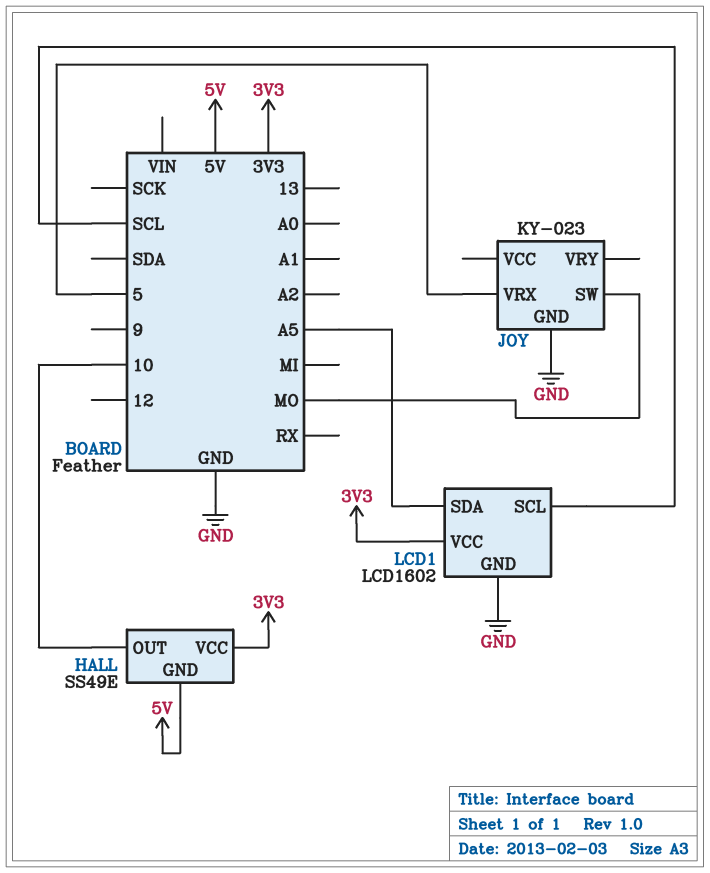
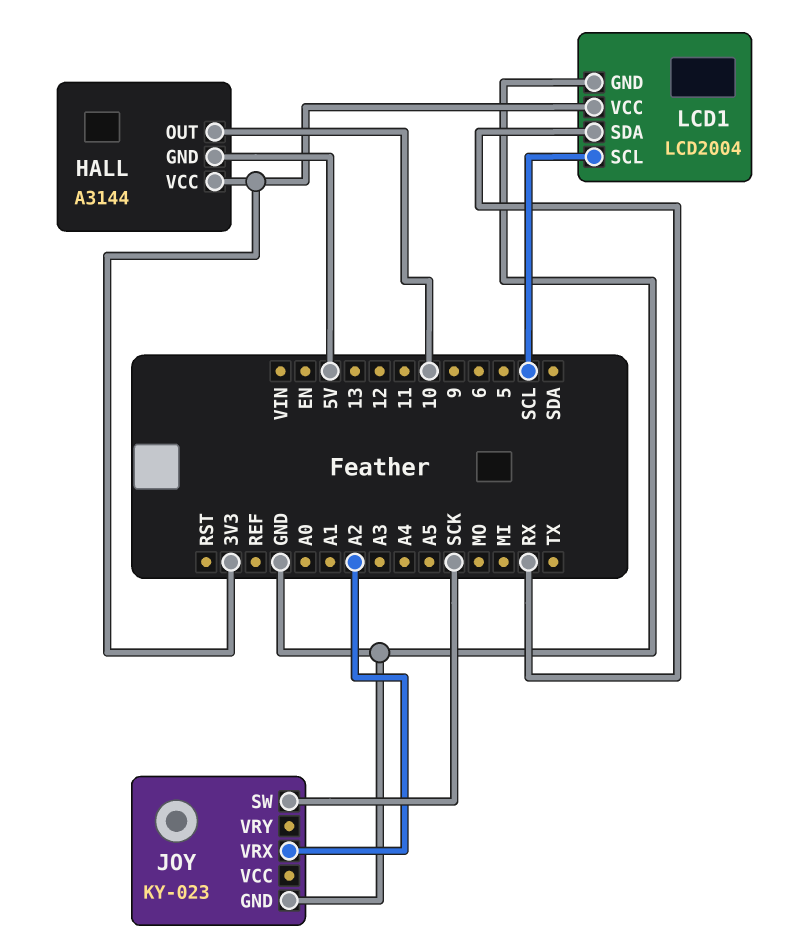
HALL: SS49E -> A3144
JOY pin SW: MO -> SCK
JOY pin VRX: 5 -> A2
LCD1: LCD1602 -> LCD2004
LCD1 pin SDA: A5 -> RX

